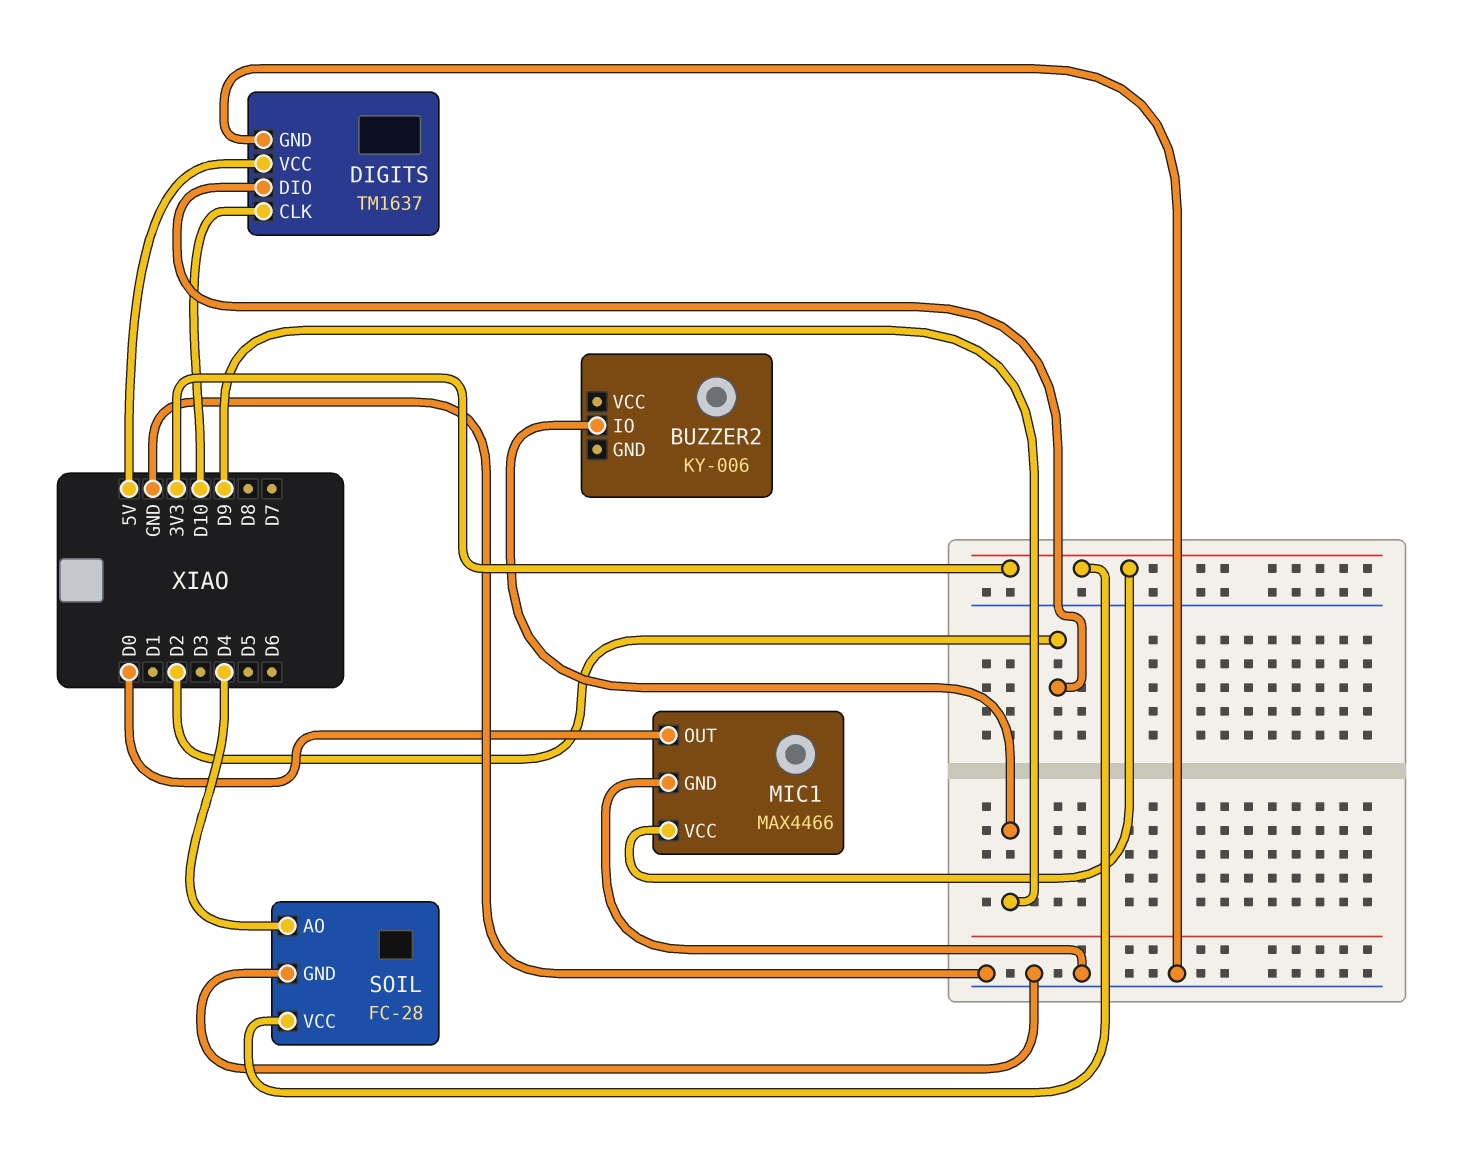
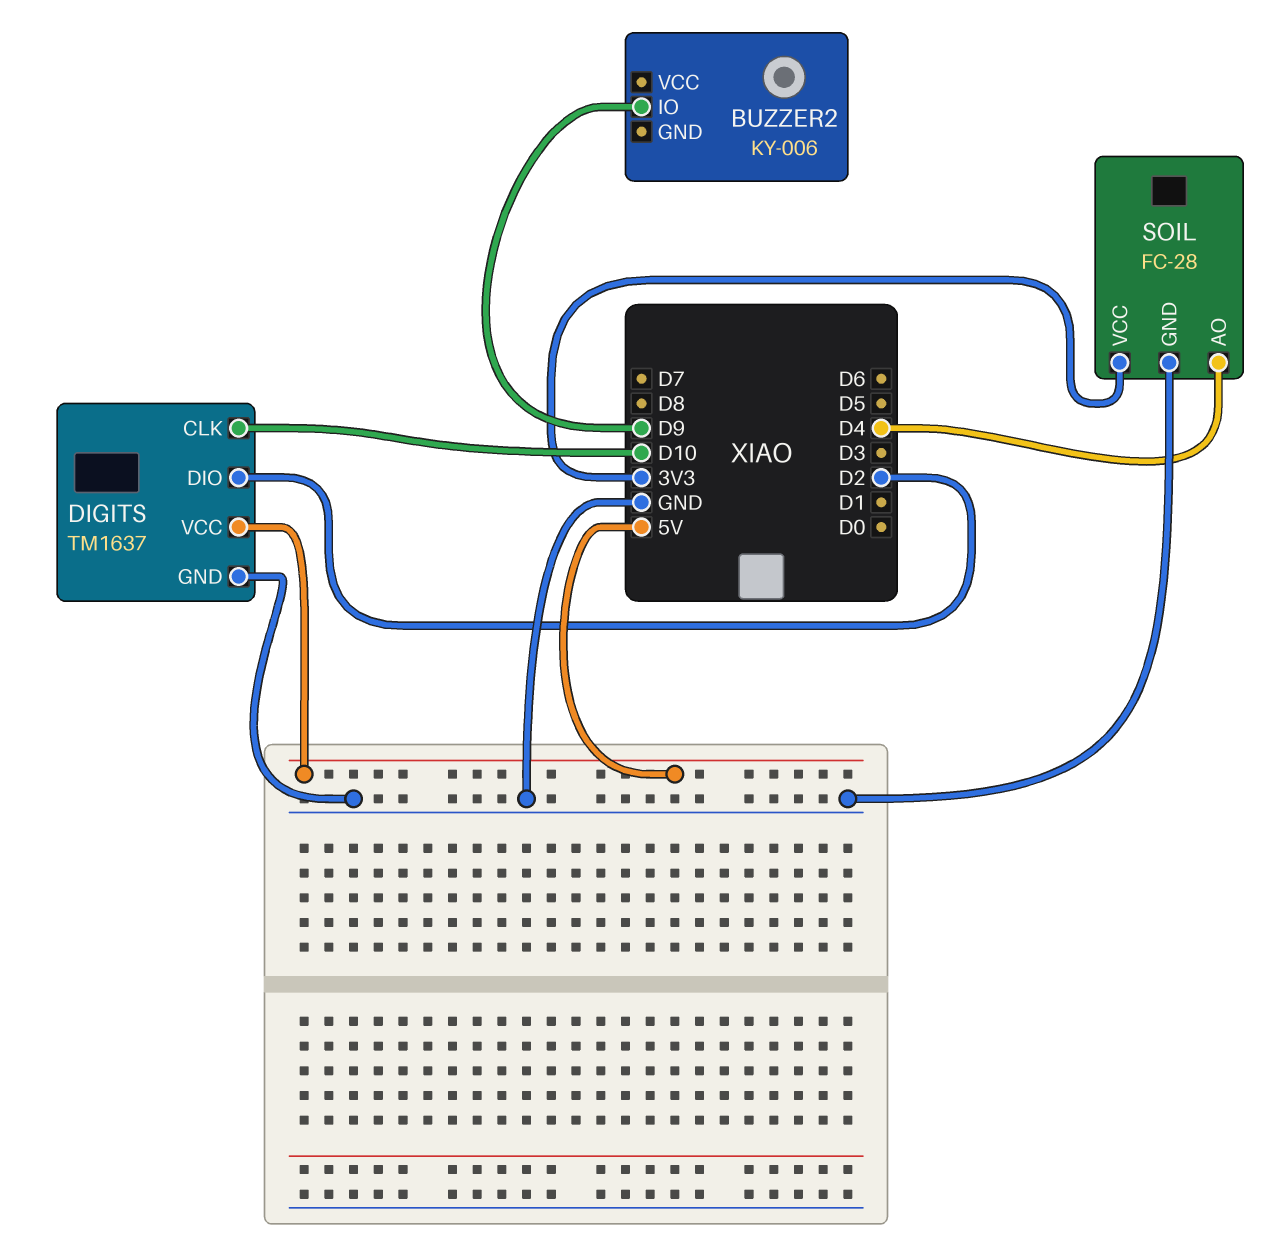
MIC1: MAX4466 -> none
MIC1 pin GND: GND -> none
MIC1 pin OUT: D0 -> none
MIC1 pin VCC: 3V3 -> none

